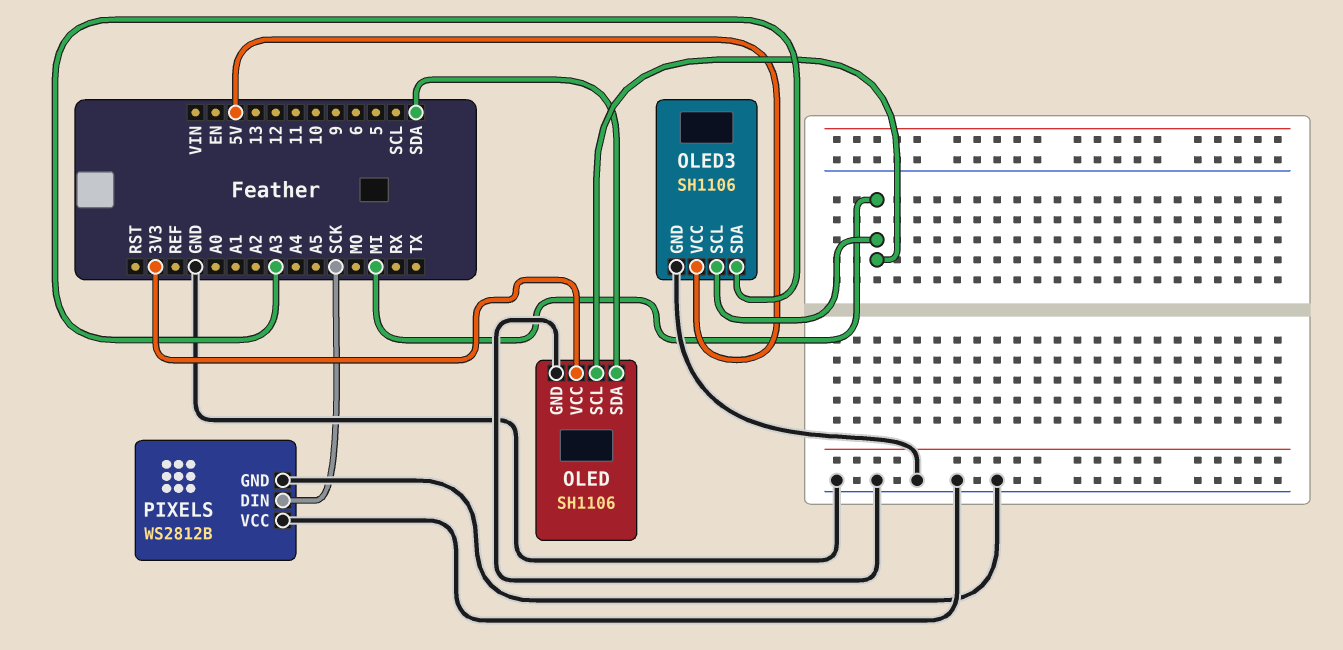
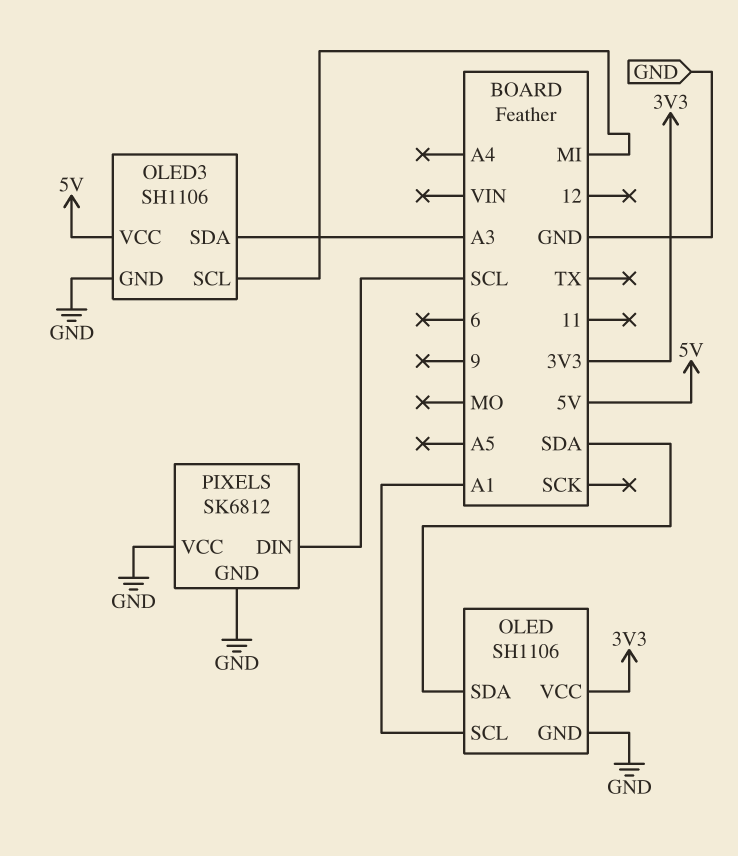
OLED pin SCL: MI -> A1
PIXELS: WS2812B -> SK6812
PIXELS pin DIN: SCK -> SCL

